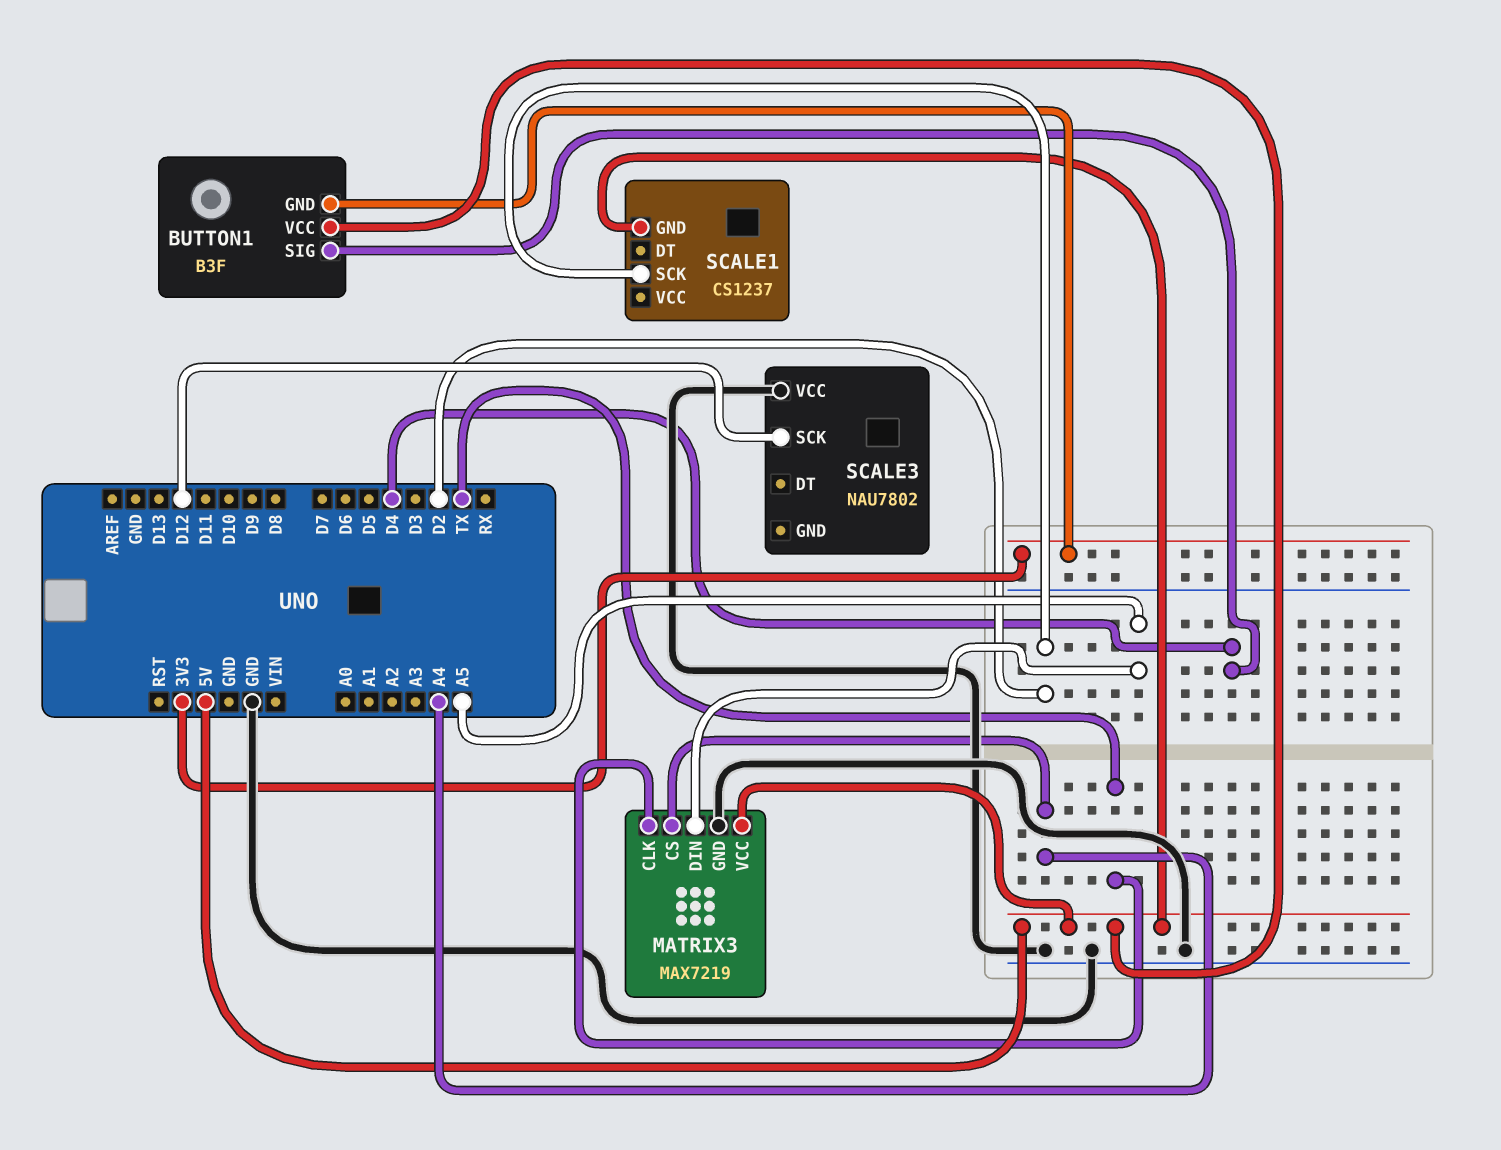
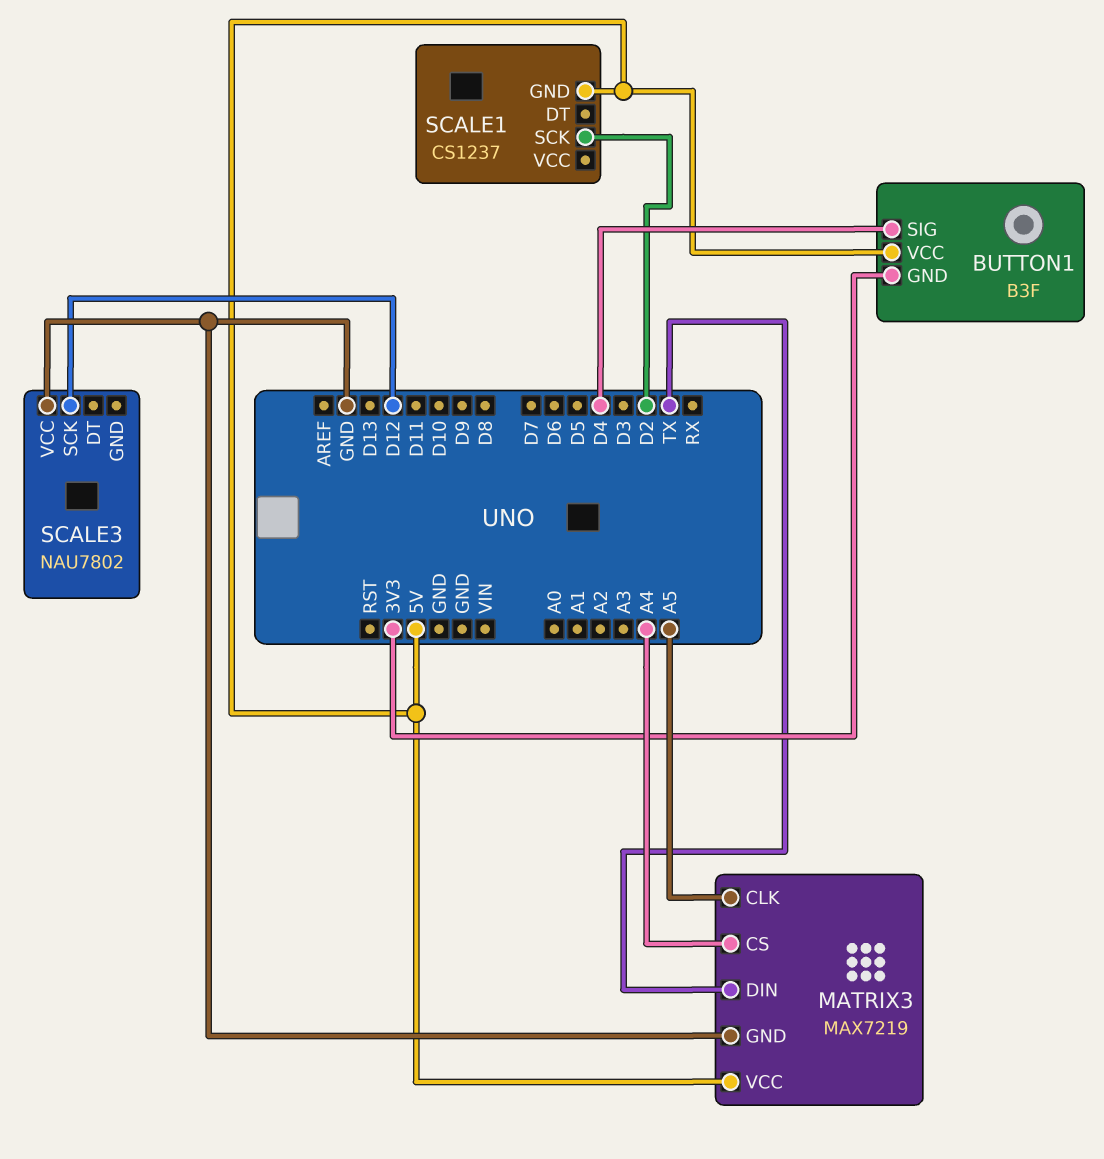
MATRIX3 pin CLK: TX -> A5
MATRIX3 pin DIN: A5 -> TX

